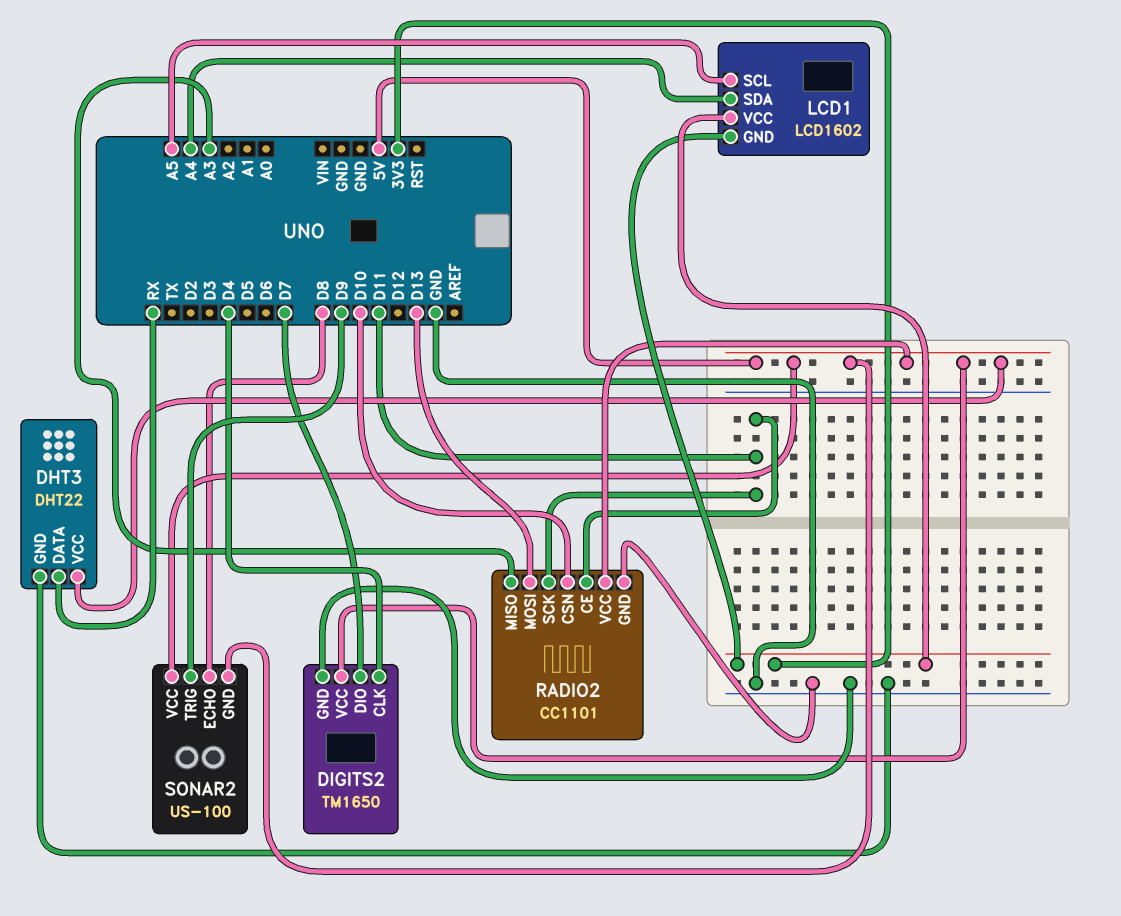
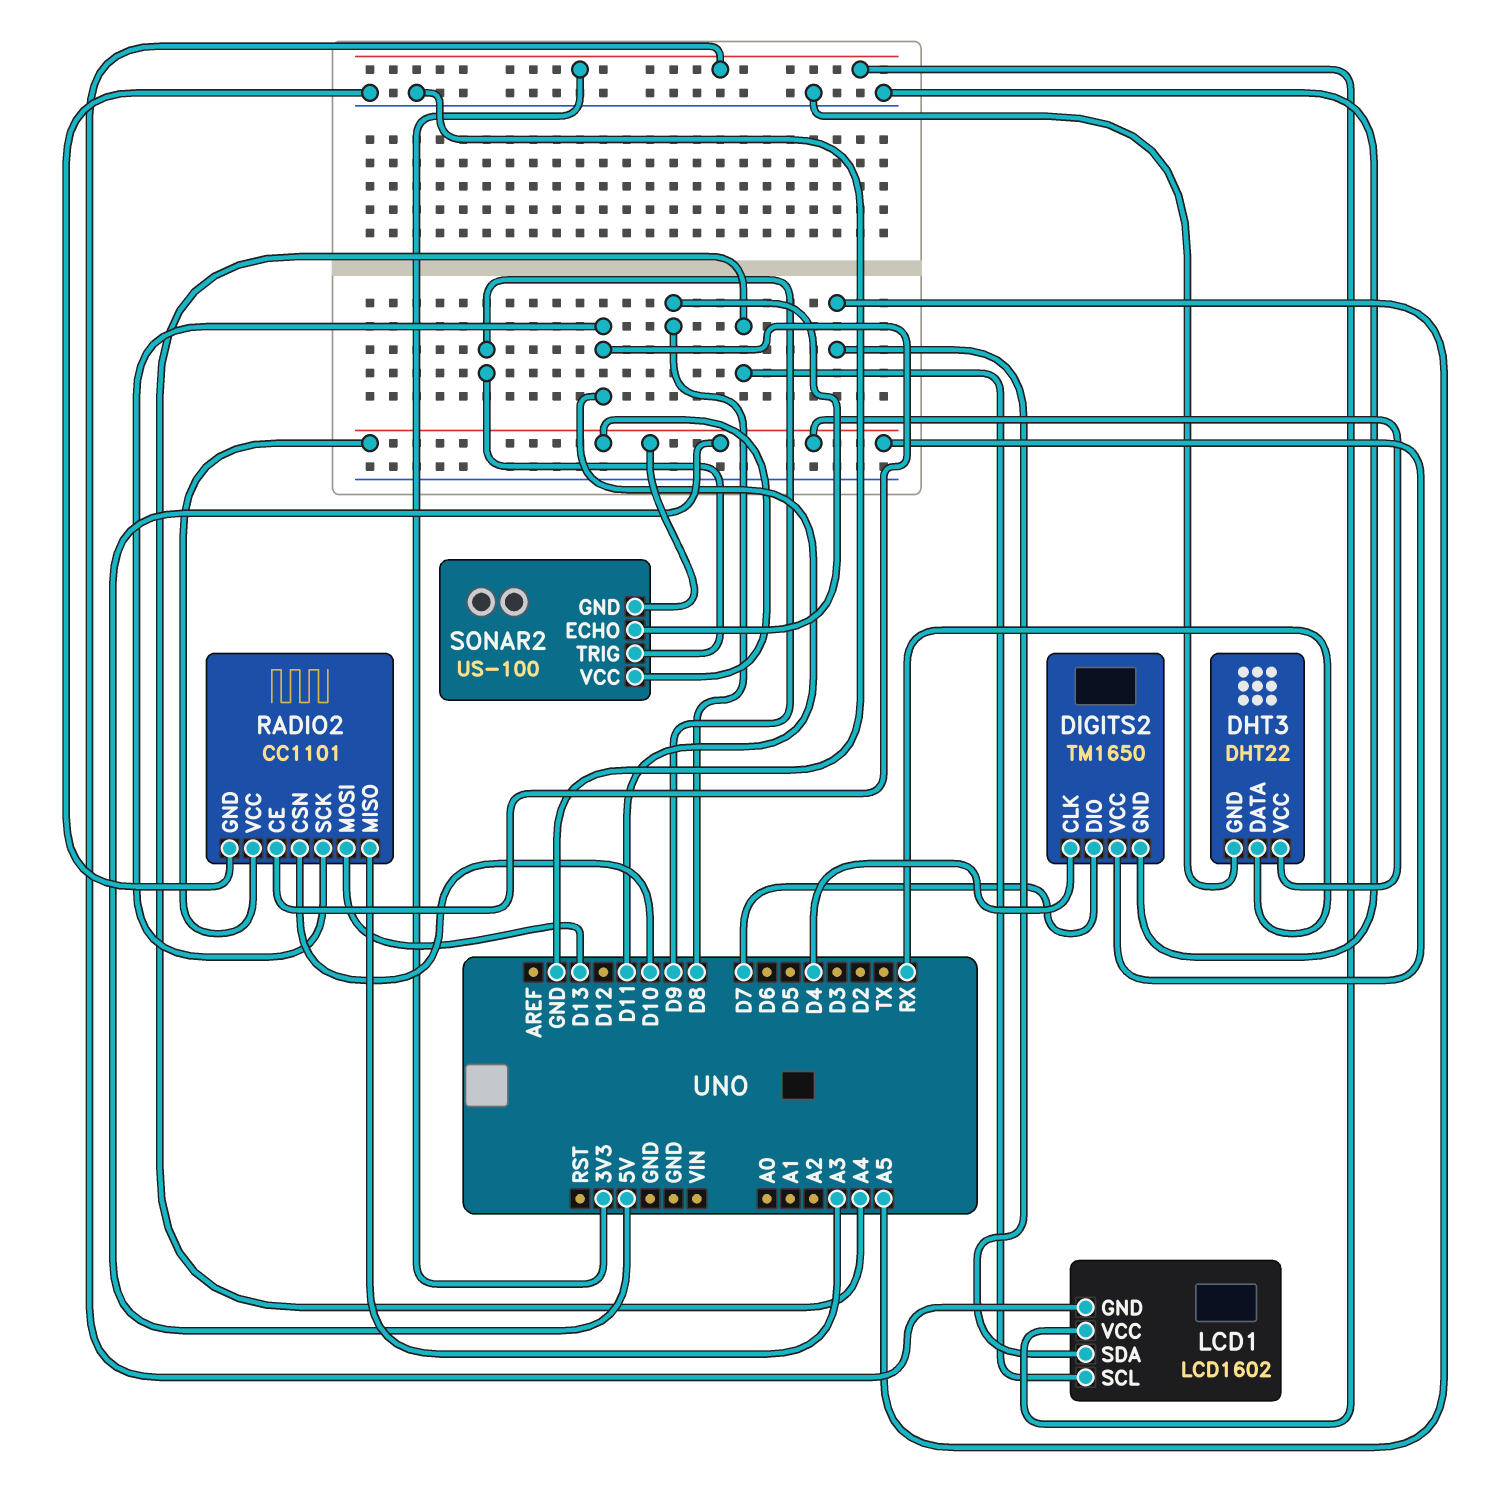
LCD1 pin SCL: A5 -> A4
LCD1 pin SDA: A4 -> A5

